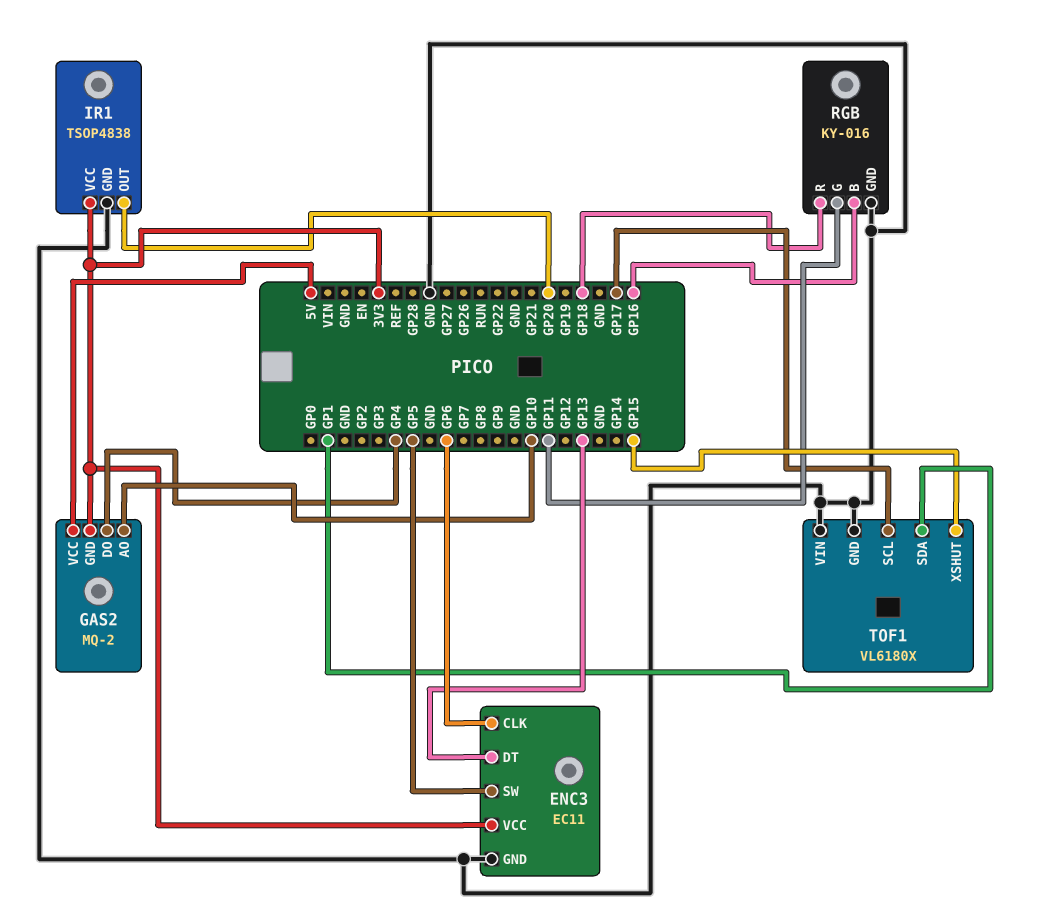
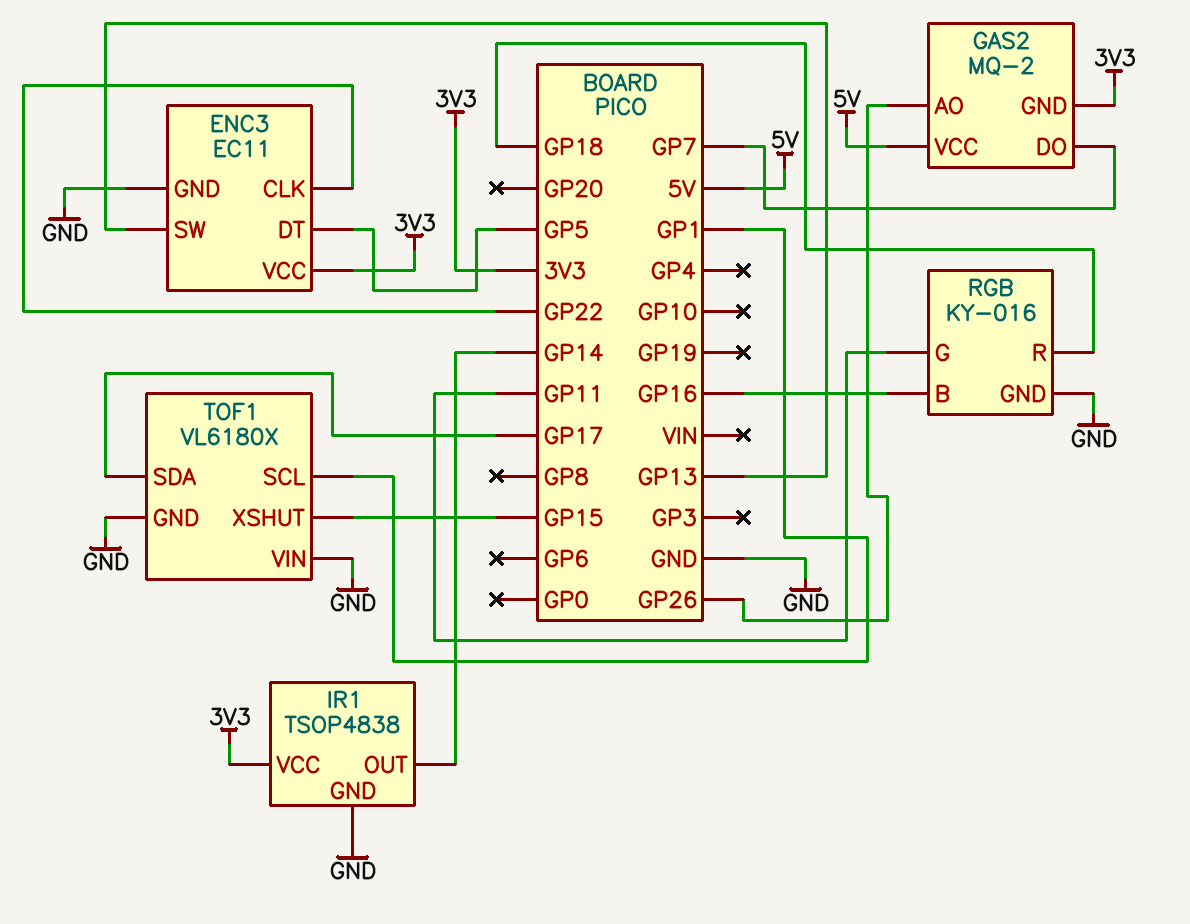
ENC3 pin CLK: GP6 -> GP22
ENC3 pin DT: GP13 -> GP5
ENC3 pin SW: GP5 -> GP13
GAS2 pin AO: GP10 -> GP26
GAS2 pin DO: GP4 -> GP7
IR1 pin OUT: GP20 -> GP14
TOF1 pin SCL: GP17 -> GP1
TOF1 pin SDA: GP1 -> GP17

